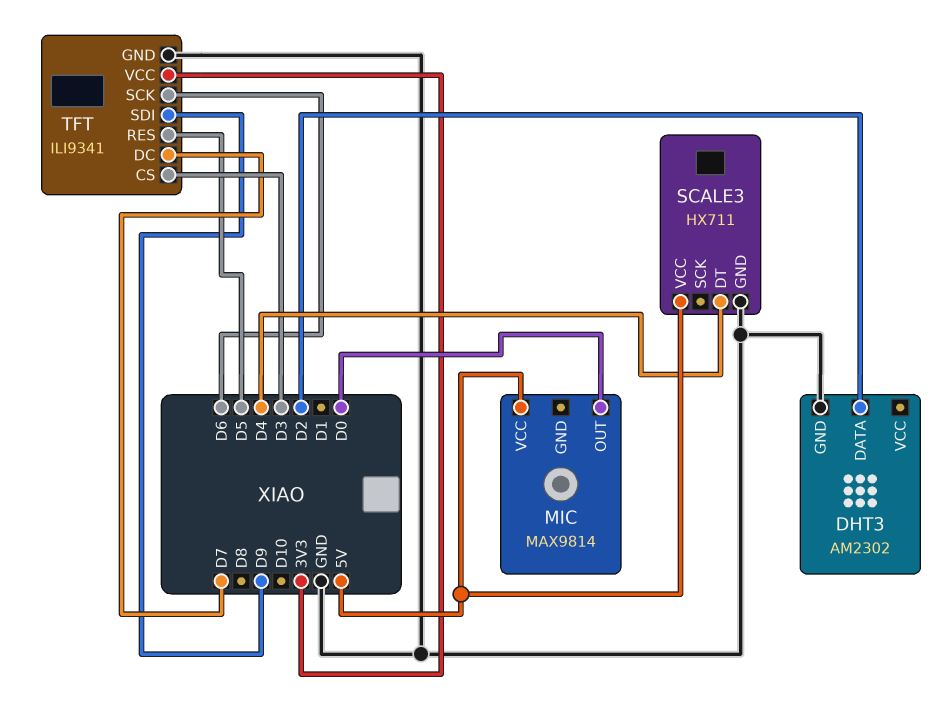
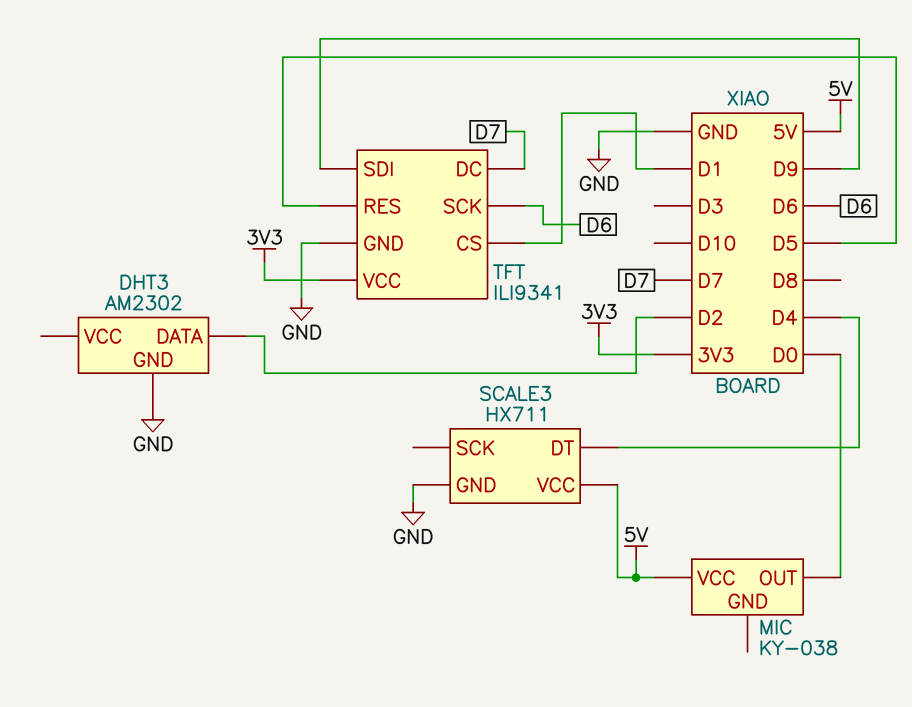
MIC: MAX9814 -> KY-038
TFT pin CS: D3 -> D1

